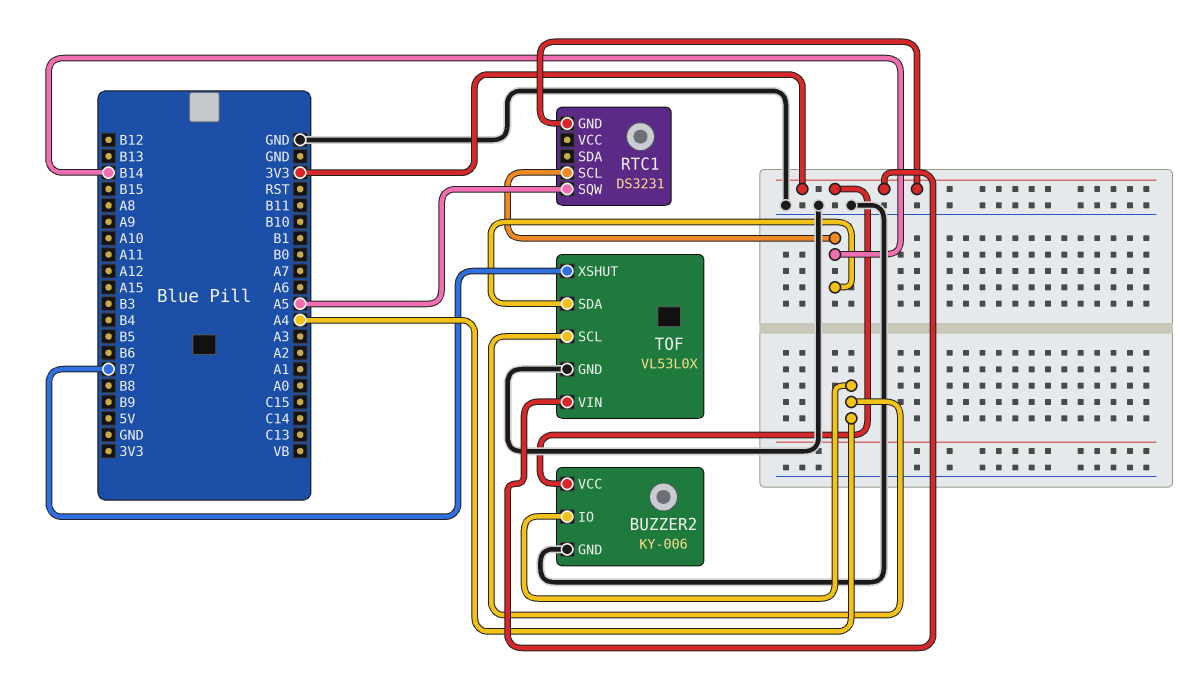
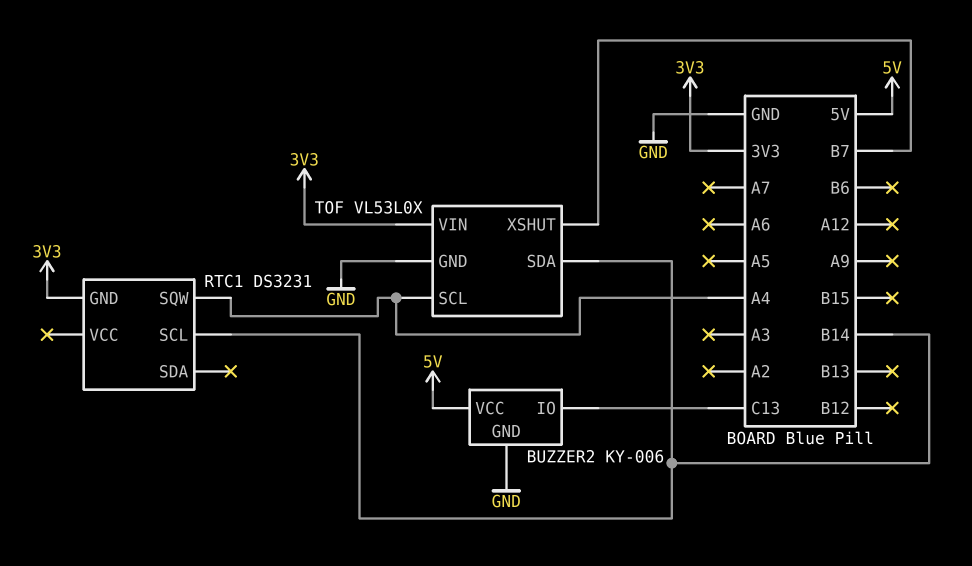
BUZZER2 pin IO: A4 -> C13
BUZZER2 pin VCC: 3V3 -> 5V
RTC1 pin SQW: A5 -> A4

